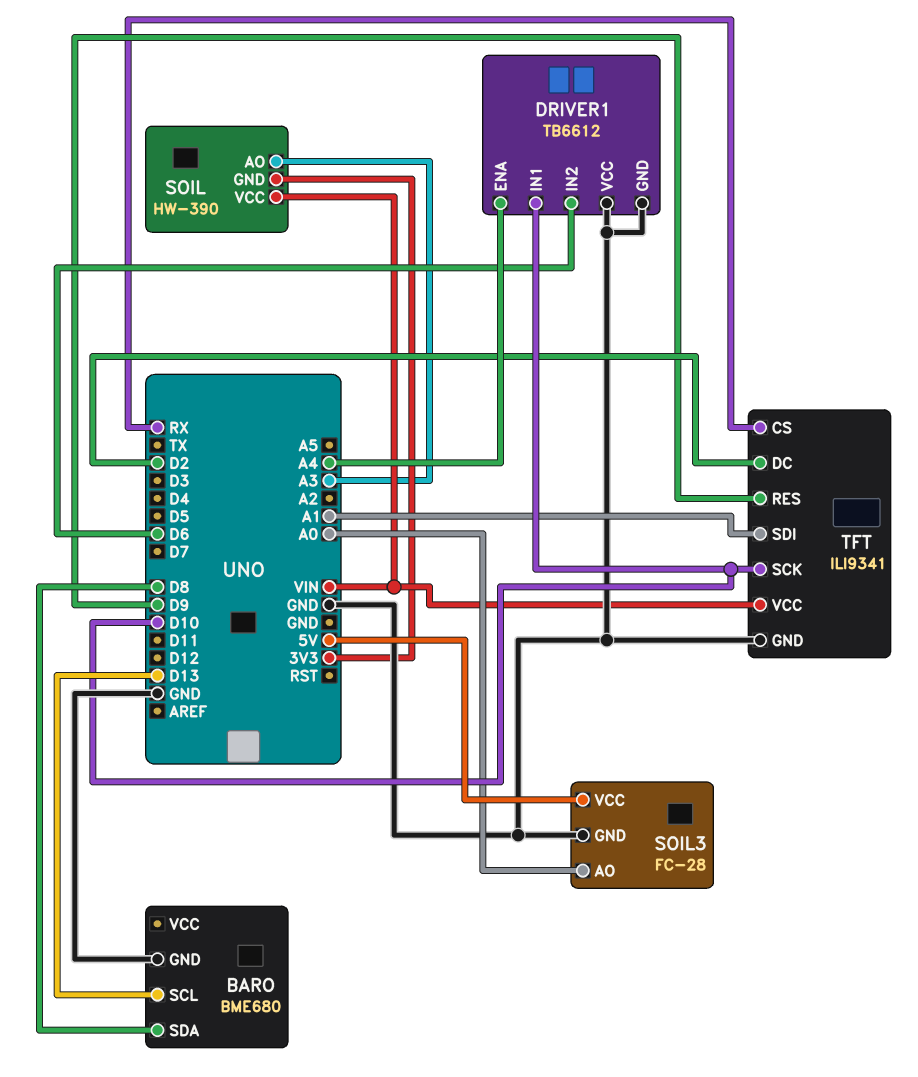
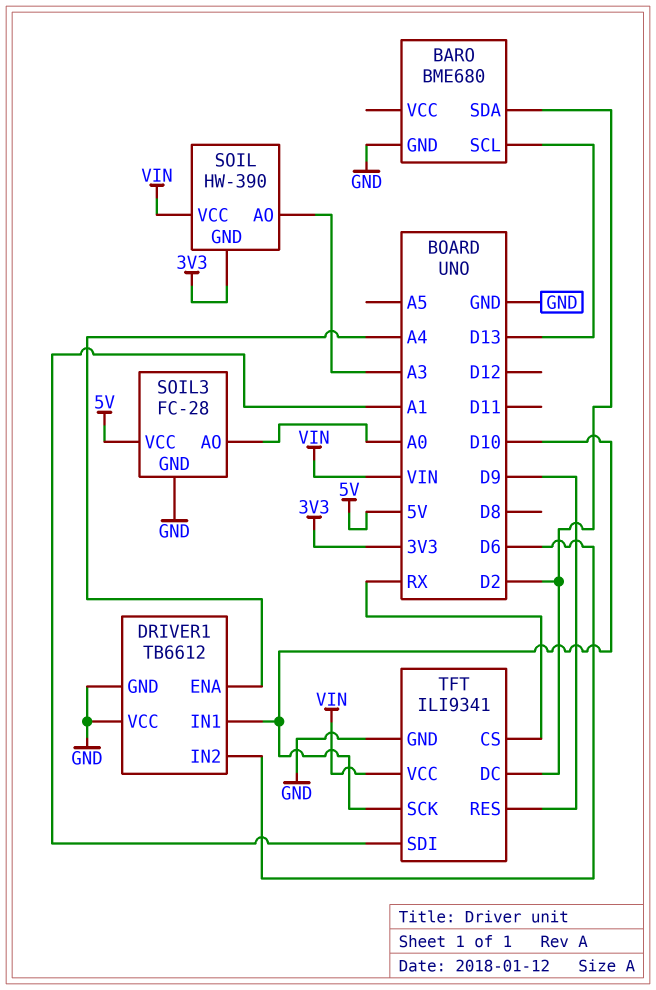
BARO pin SDA: D8 -> D2

